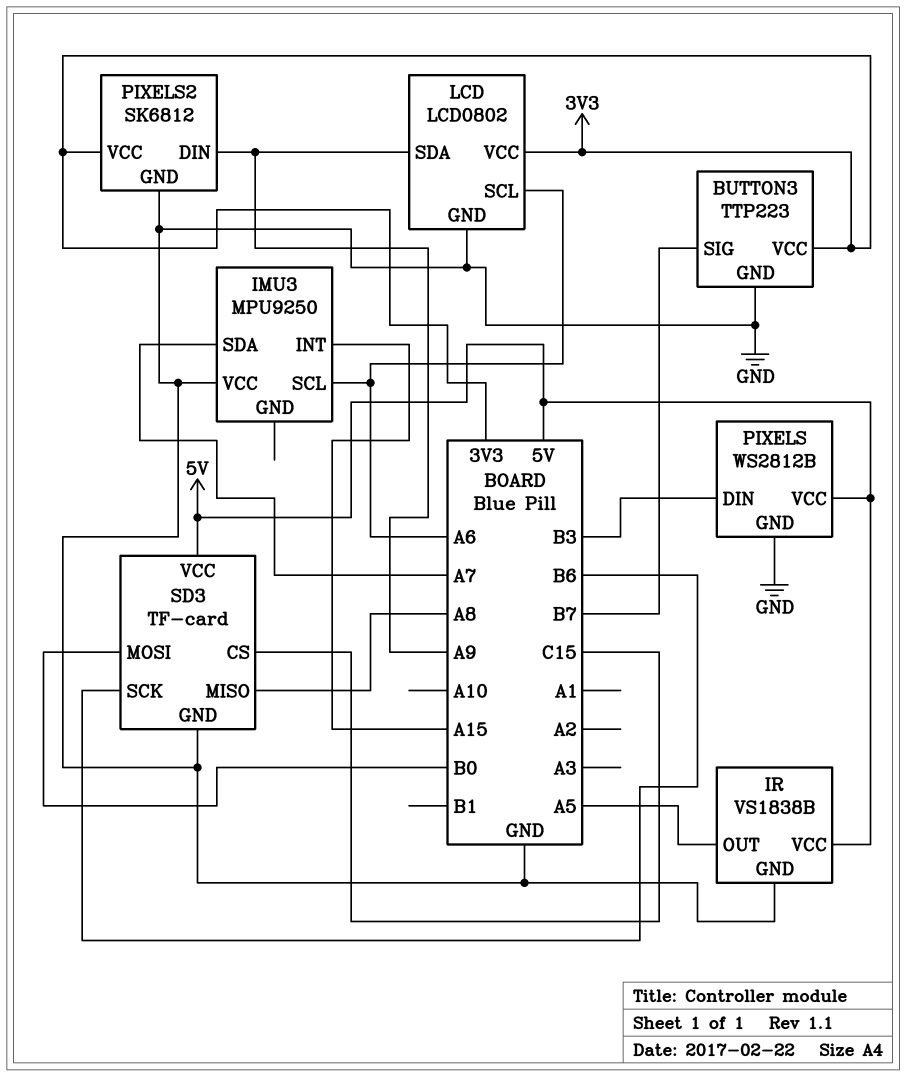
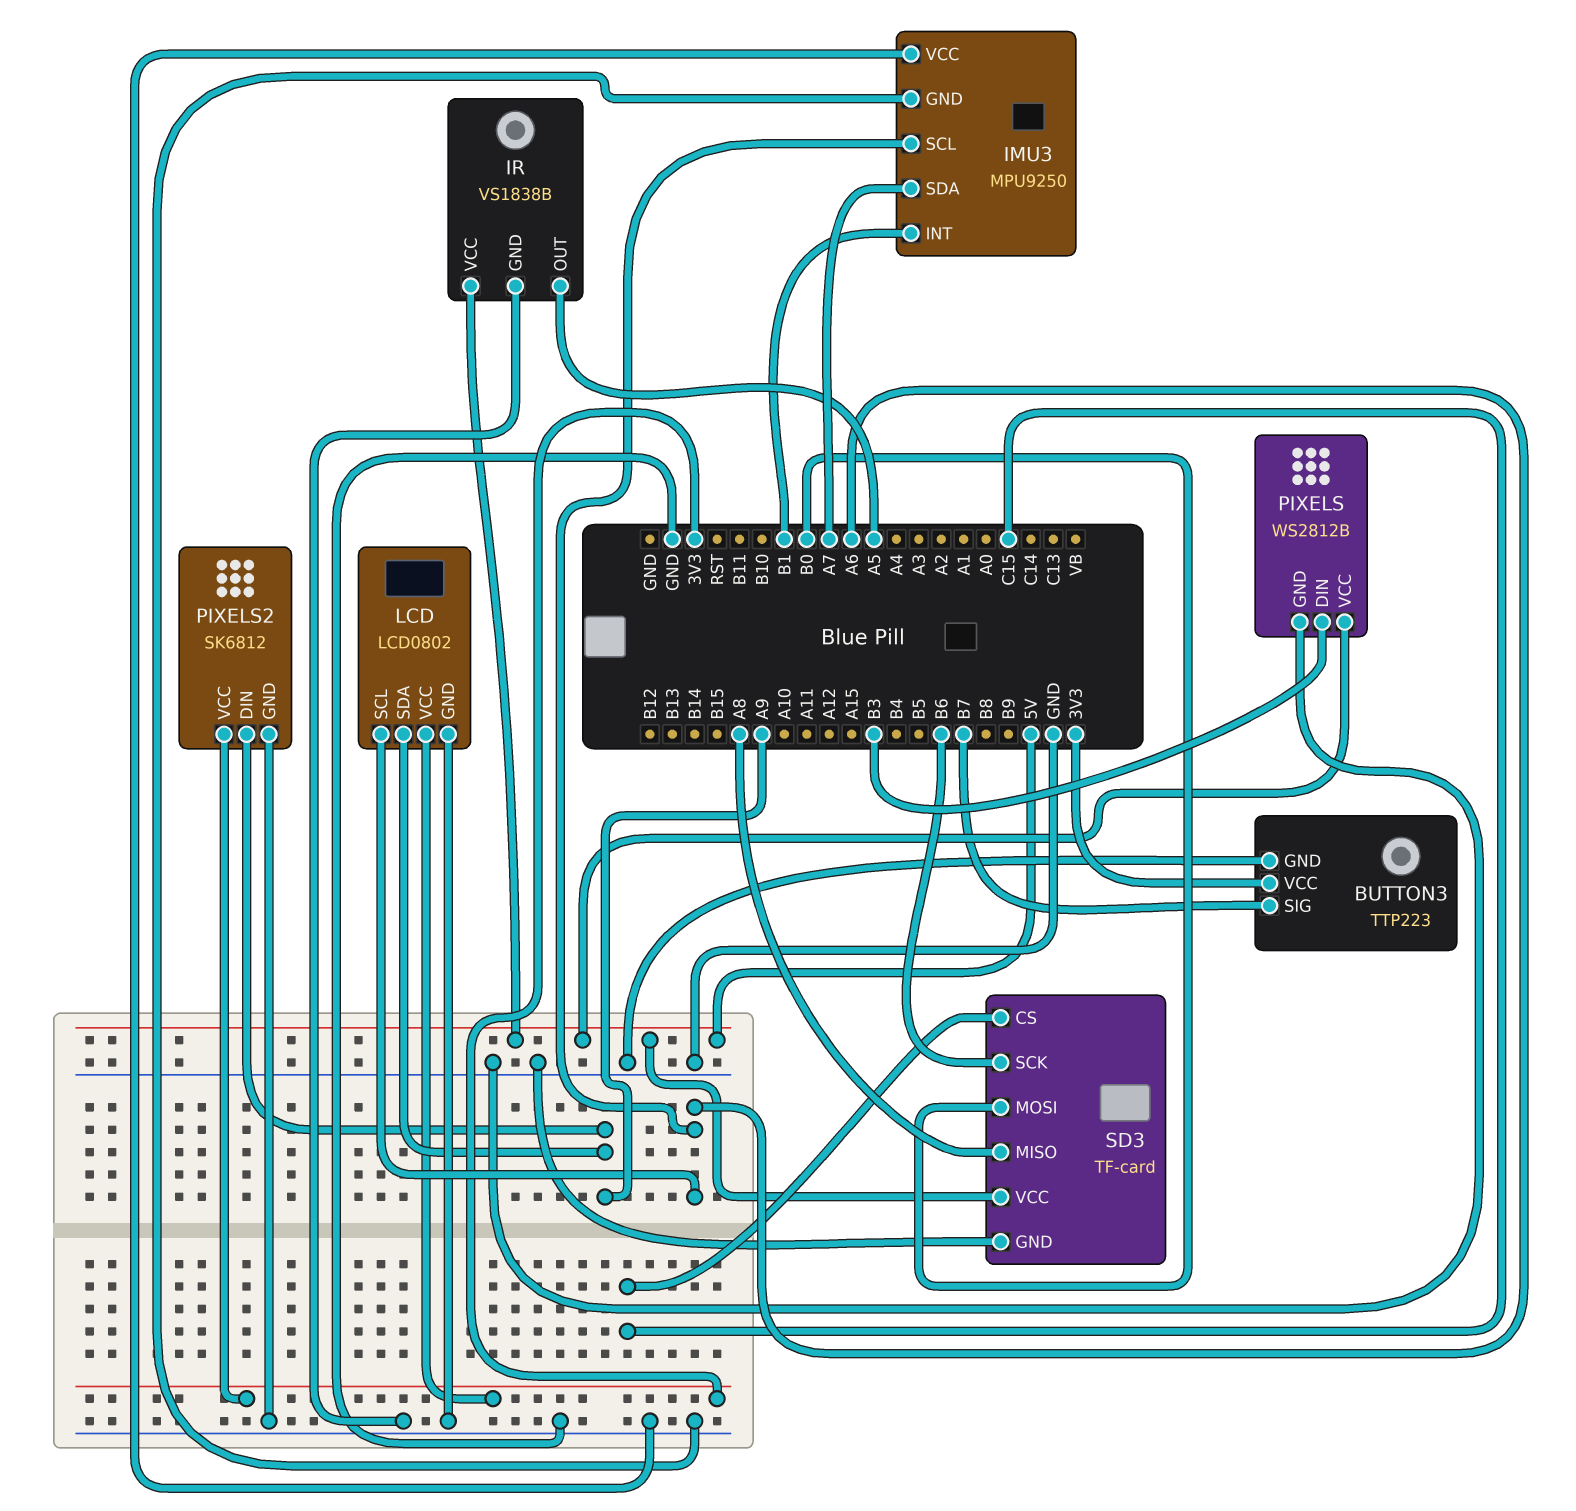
IMU3 pin GND: none -> GND
IMU3 pin INT: A15 -> B1

